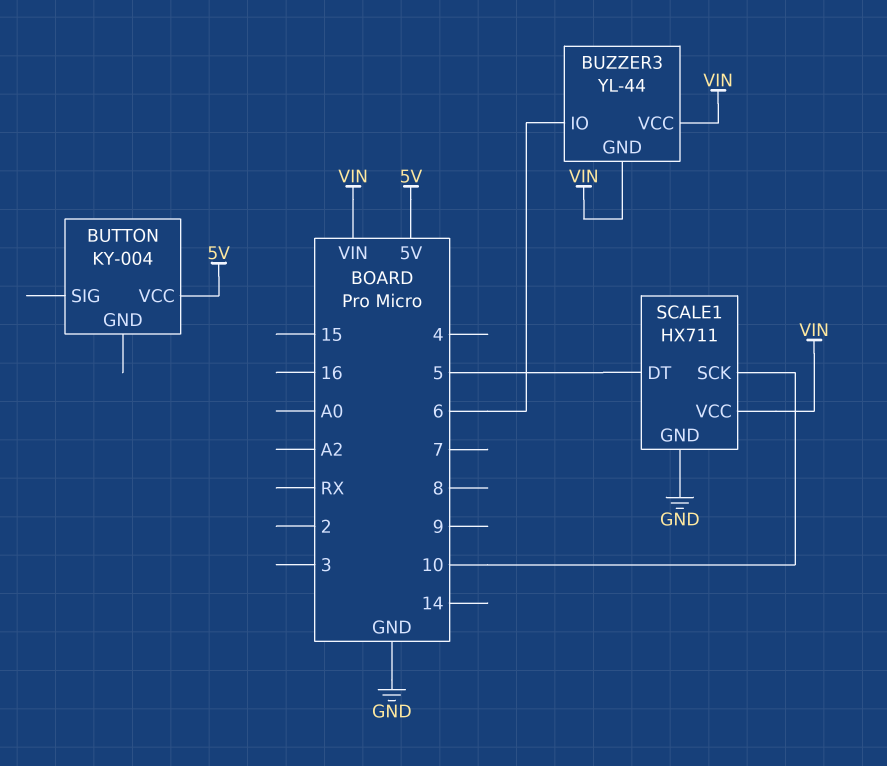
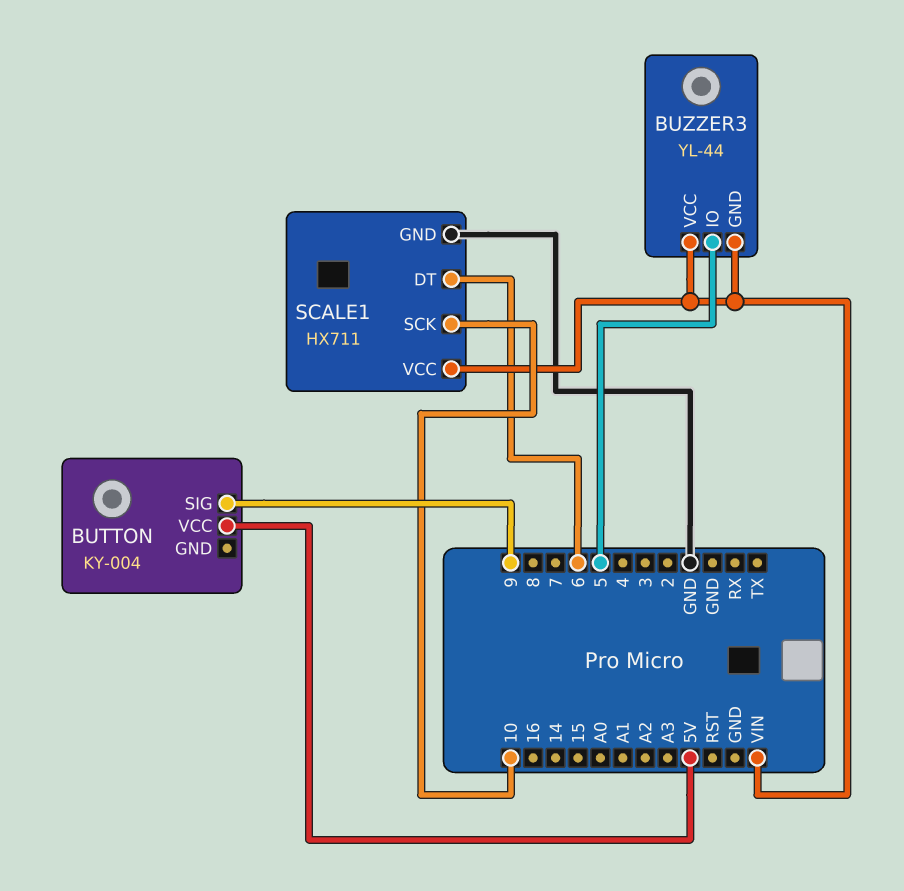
BUTTON pin SIG: none -> 9
BUZZER3 pin IO: 6 -> 5
SCALE1 pin DT: 5 -> 6

